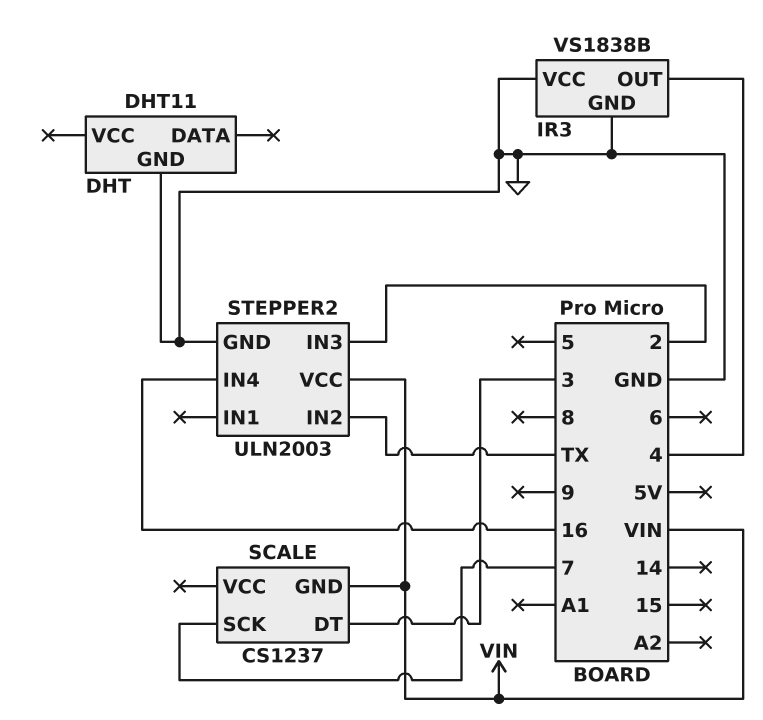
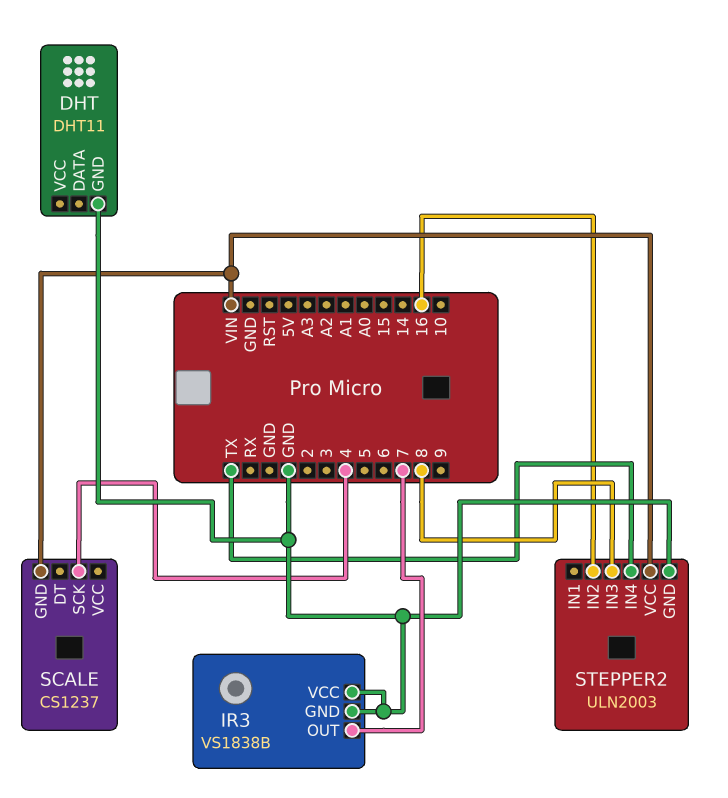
IR3 pin OUT: 4 -> 7
SCALE pin DT: 3 -> none
SCALE pin SCK: 7 -> 4
STEPPER2 pin IN2: TX -> 16
STEPPER2 pin IN3: 2 -> 8
STEPPER2 pin IN4: 16 -> TX

